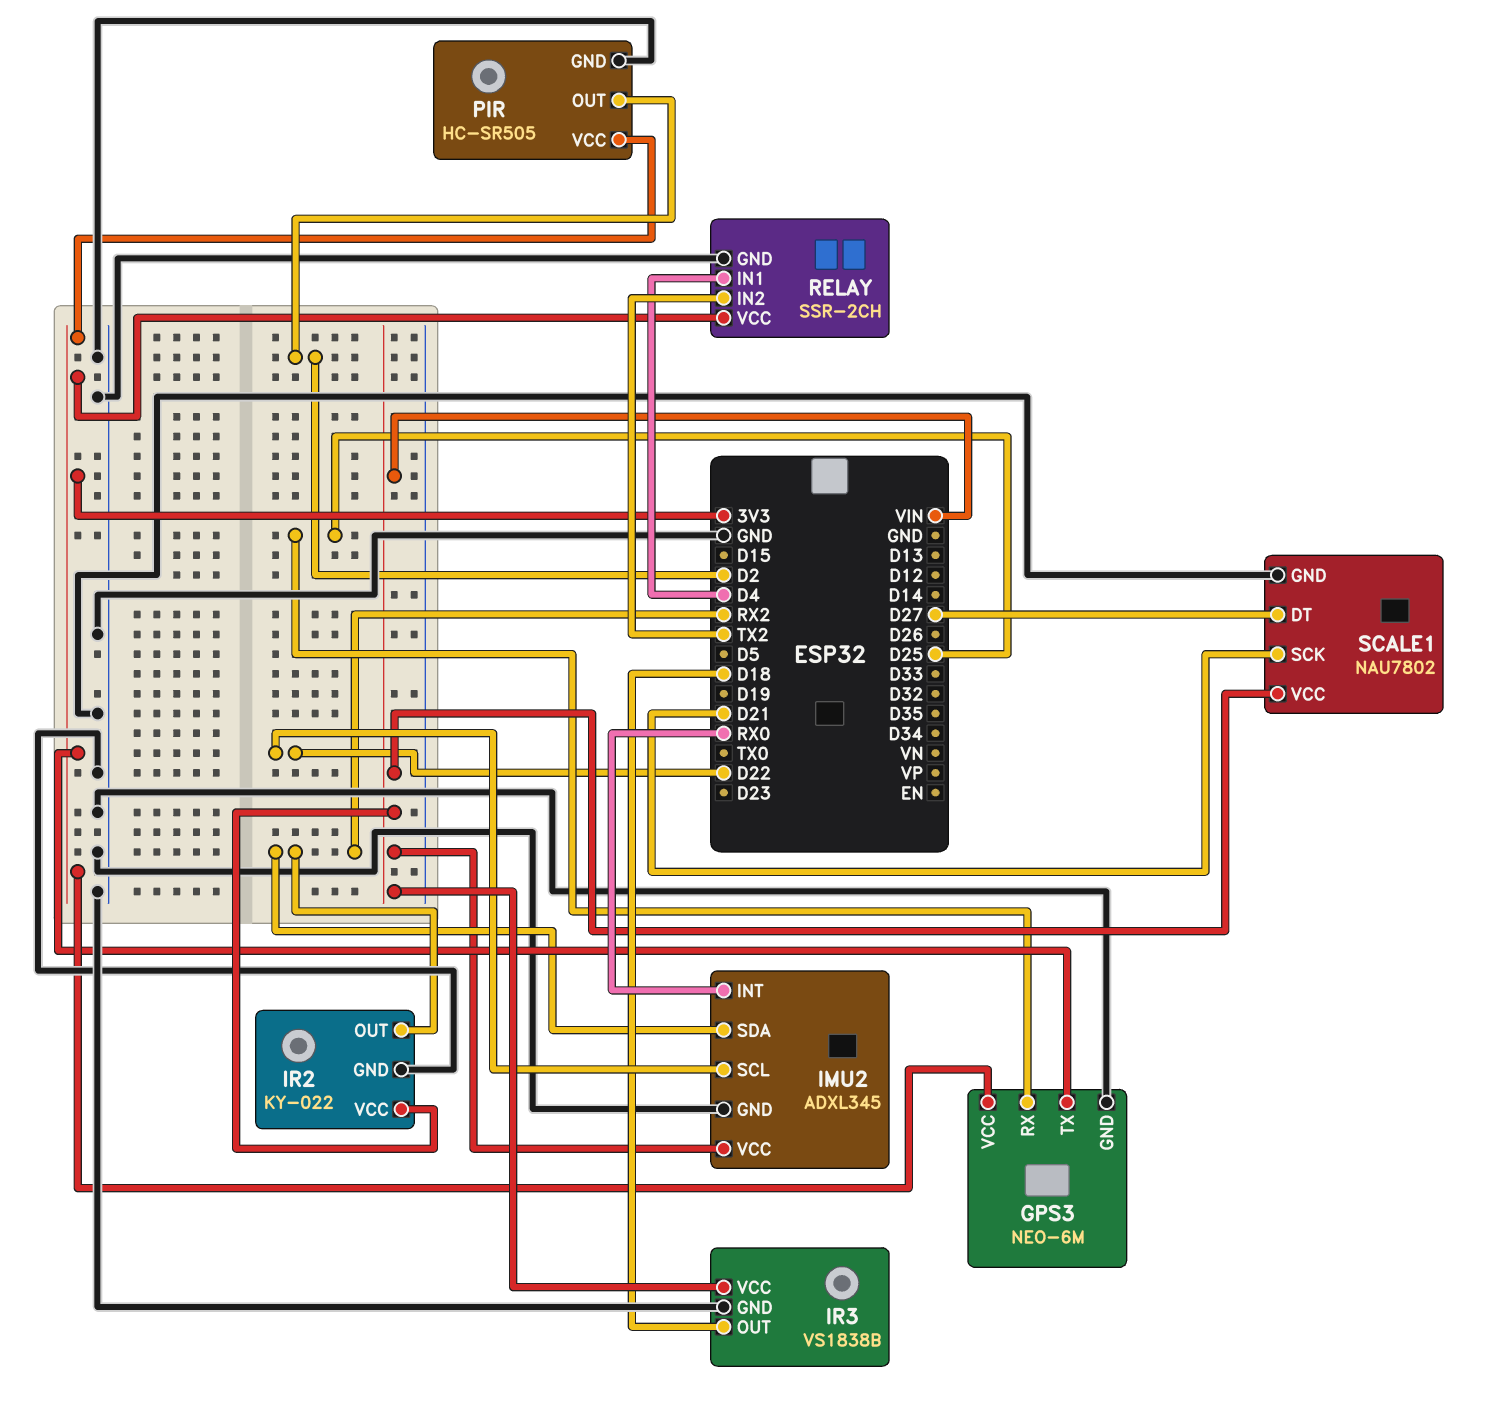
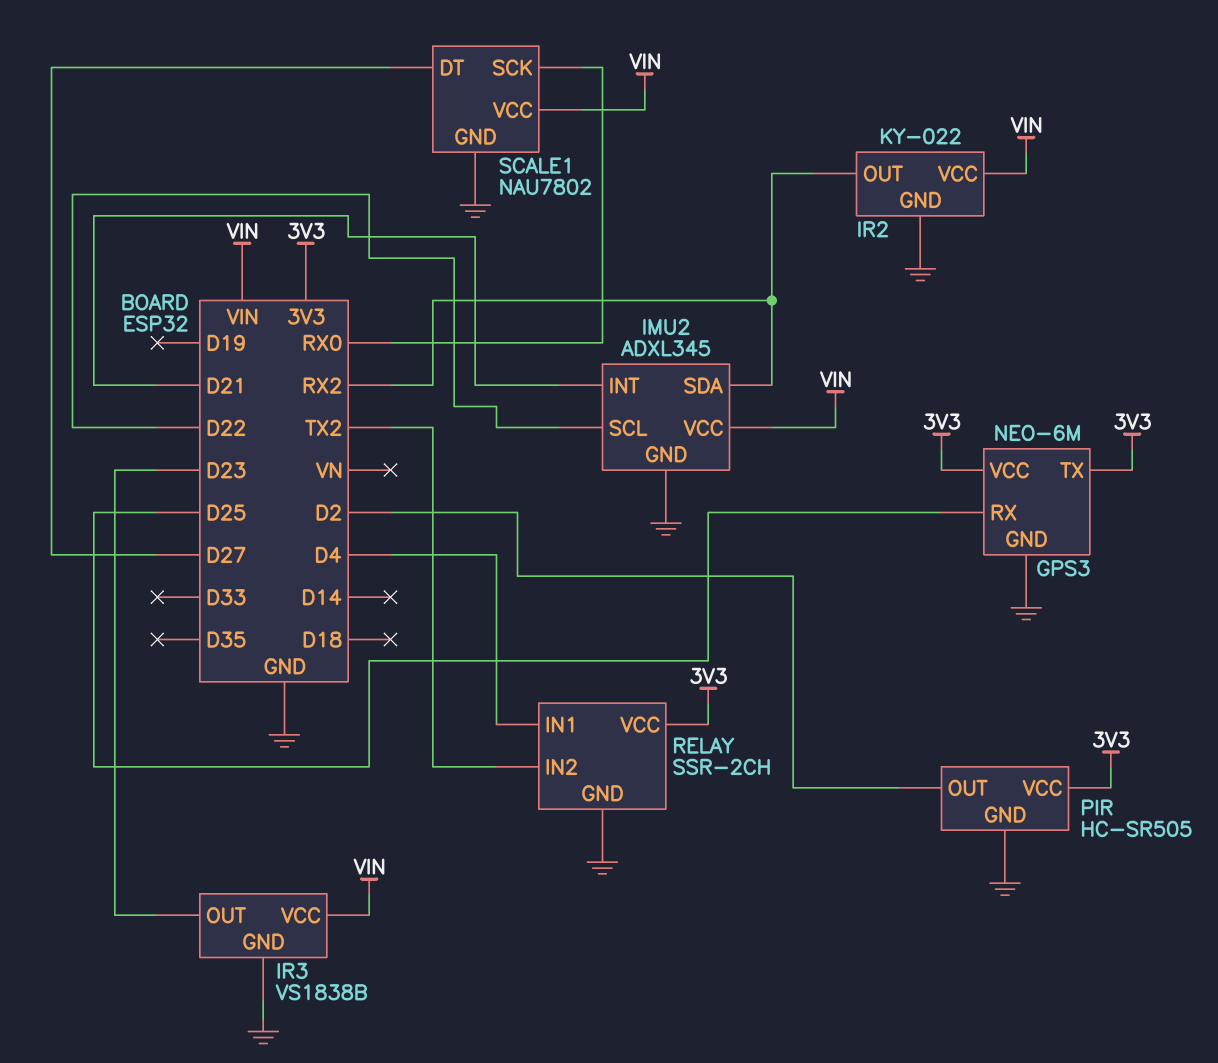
IMU2 pin INT: RX0 -> D21
IR3 pin OUT: D18 -> D23
SCALE1 pin SCK: D21 -> RX0

